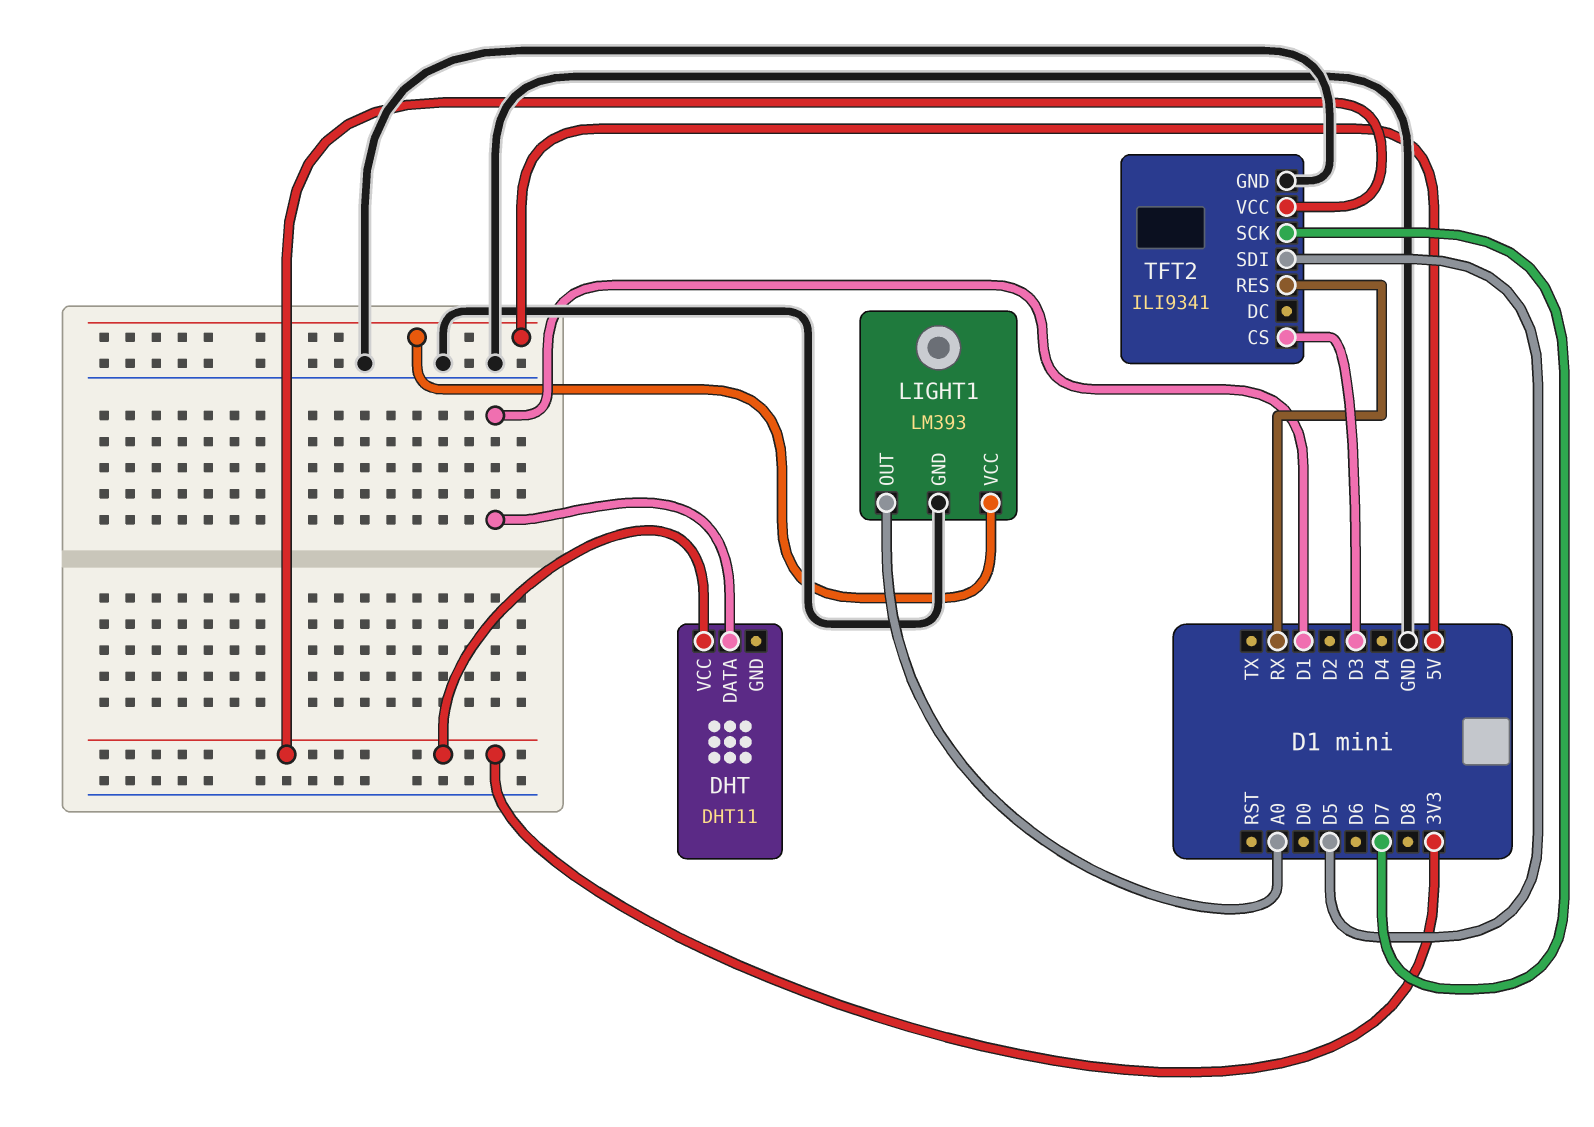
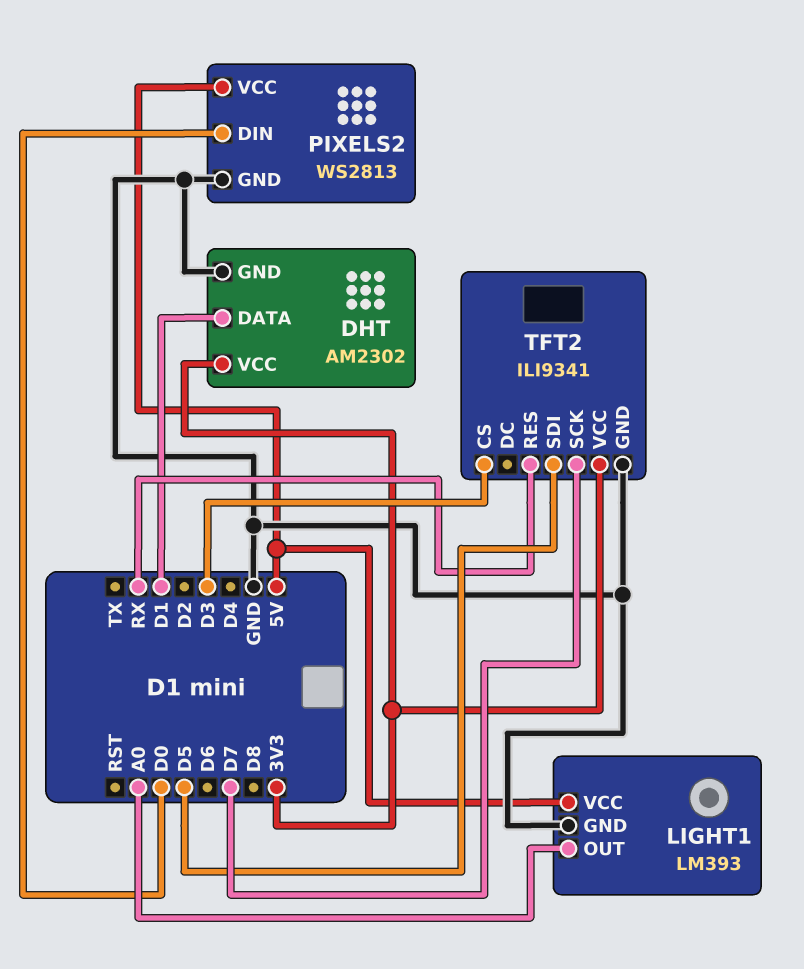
DHT: DHT11 -> AM2302
DHT pin GND: none -> GND
PIXELS2: none -> WS2813
PIXELS2 pin DIN: none -> D0
PIXELS2 pin GND: none -> GND
PIXELS2 pin VCC: none -> 5V

